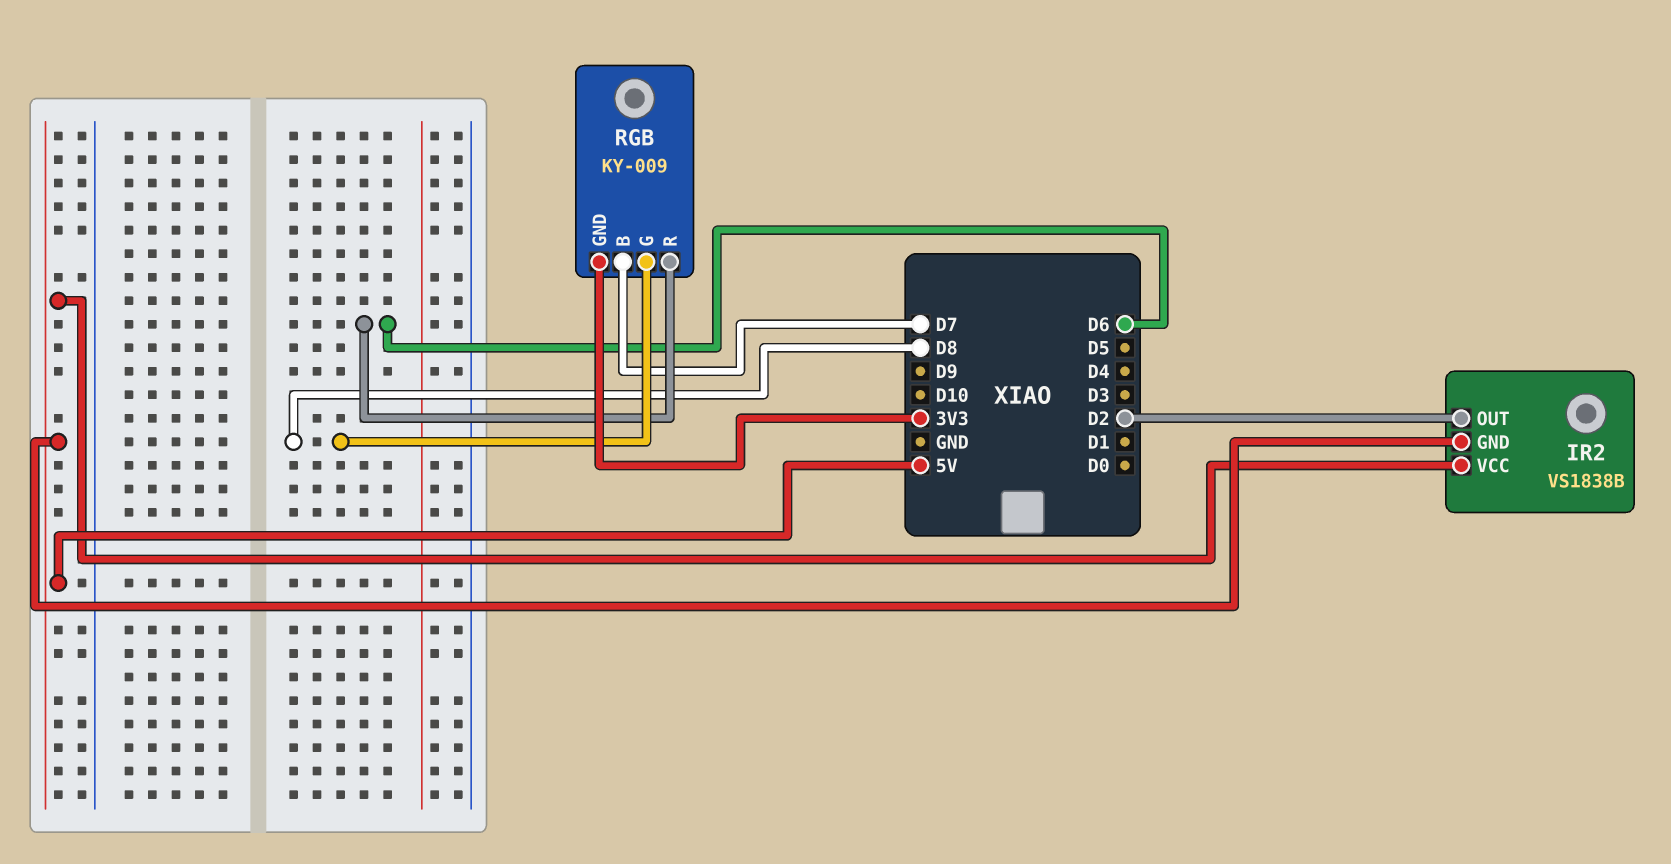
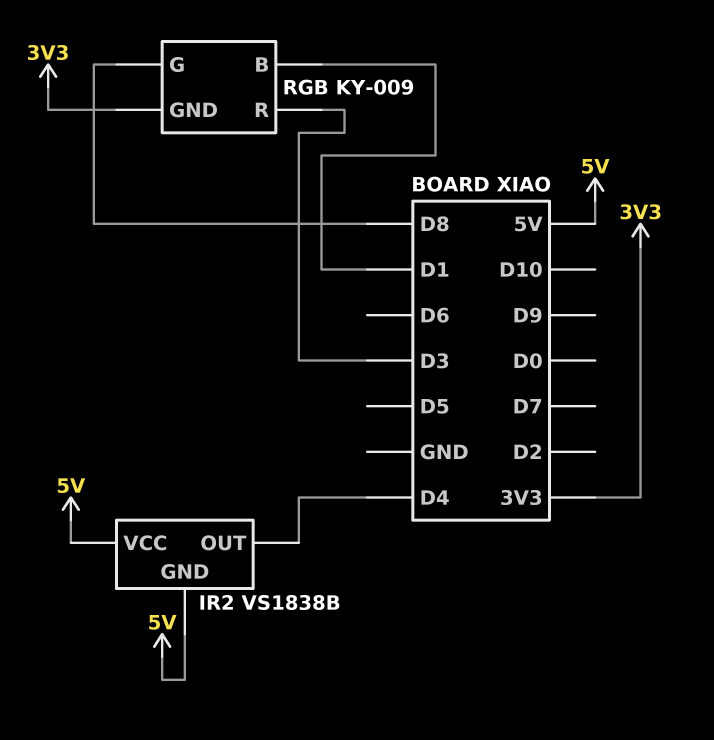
IR2 pin OUT: D2 -> D4
RGB pin B: D7 -> D1
RGB pin R: D6 -> D3

